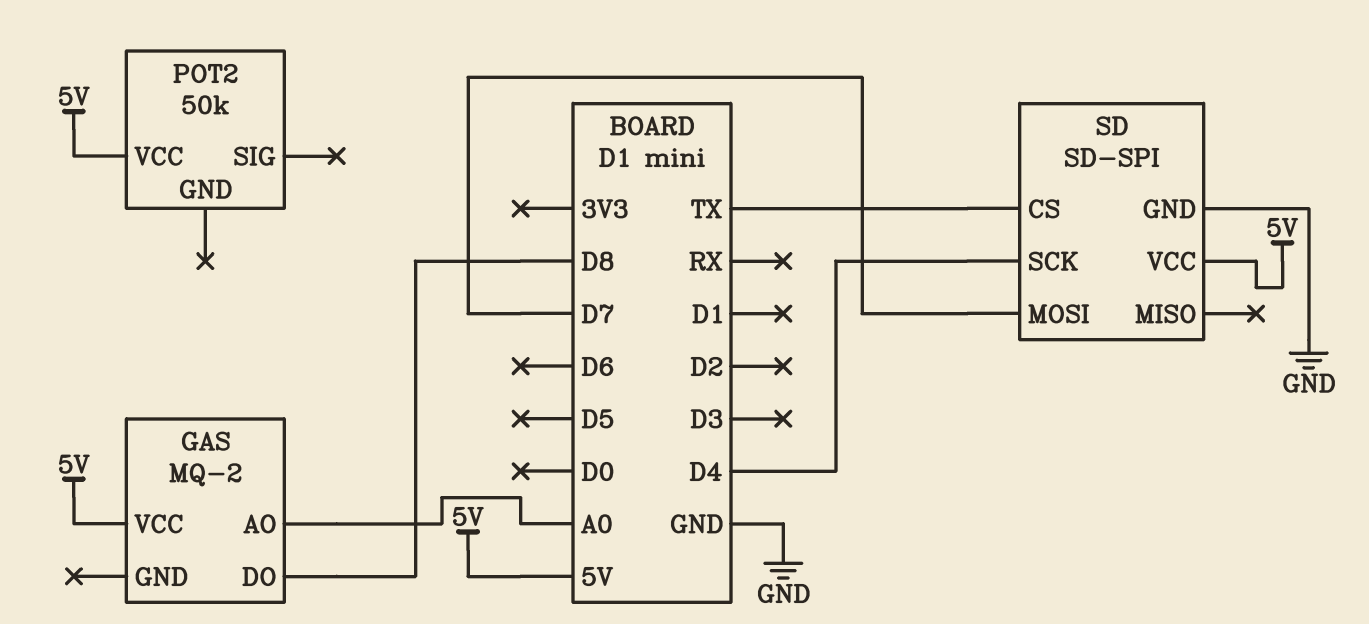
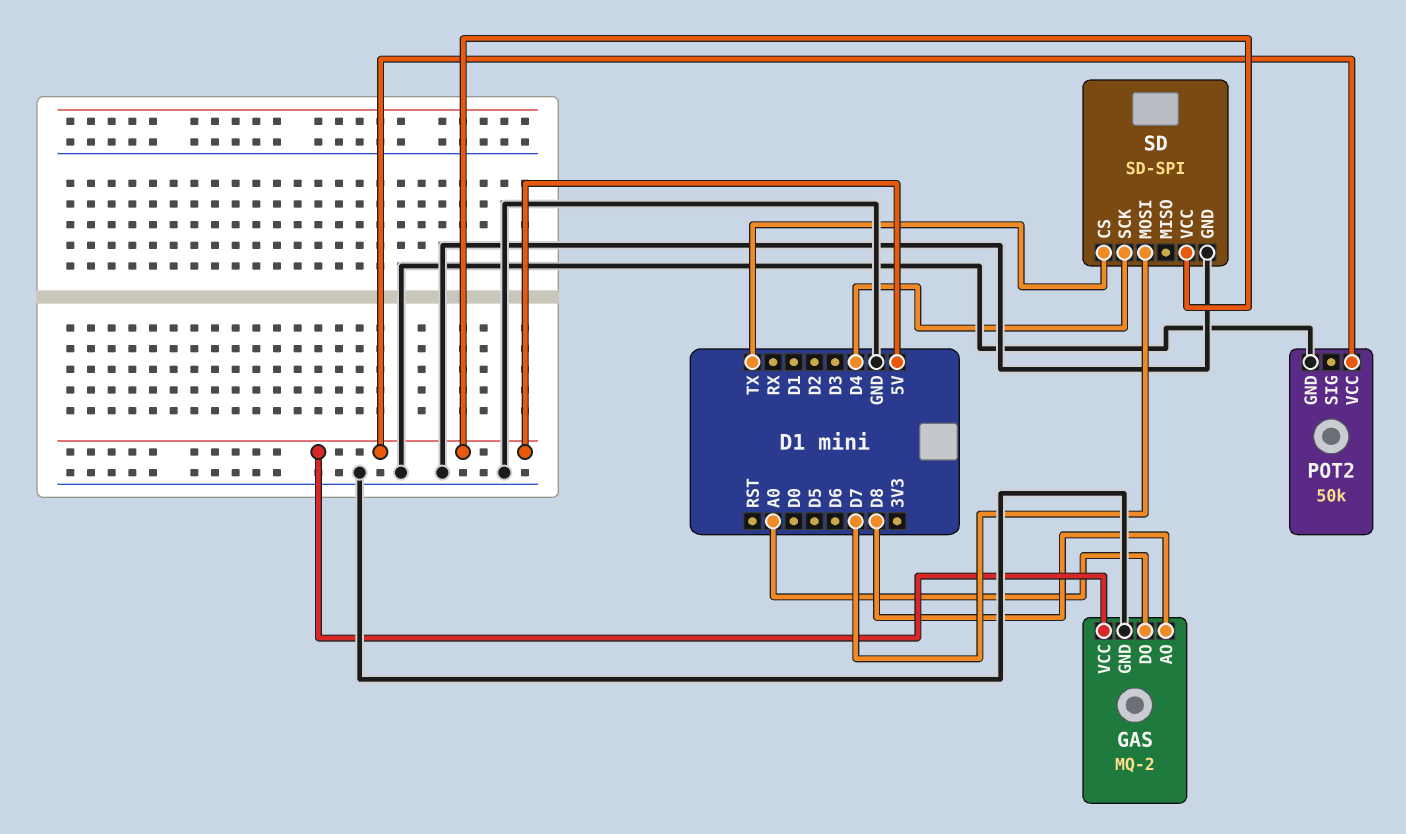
GAS pin AO: A0 -> D8
GAS pin DO: D8 -> A0
GAS pin GND: none -> GND
POT2 pin GND: none -> GND

